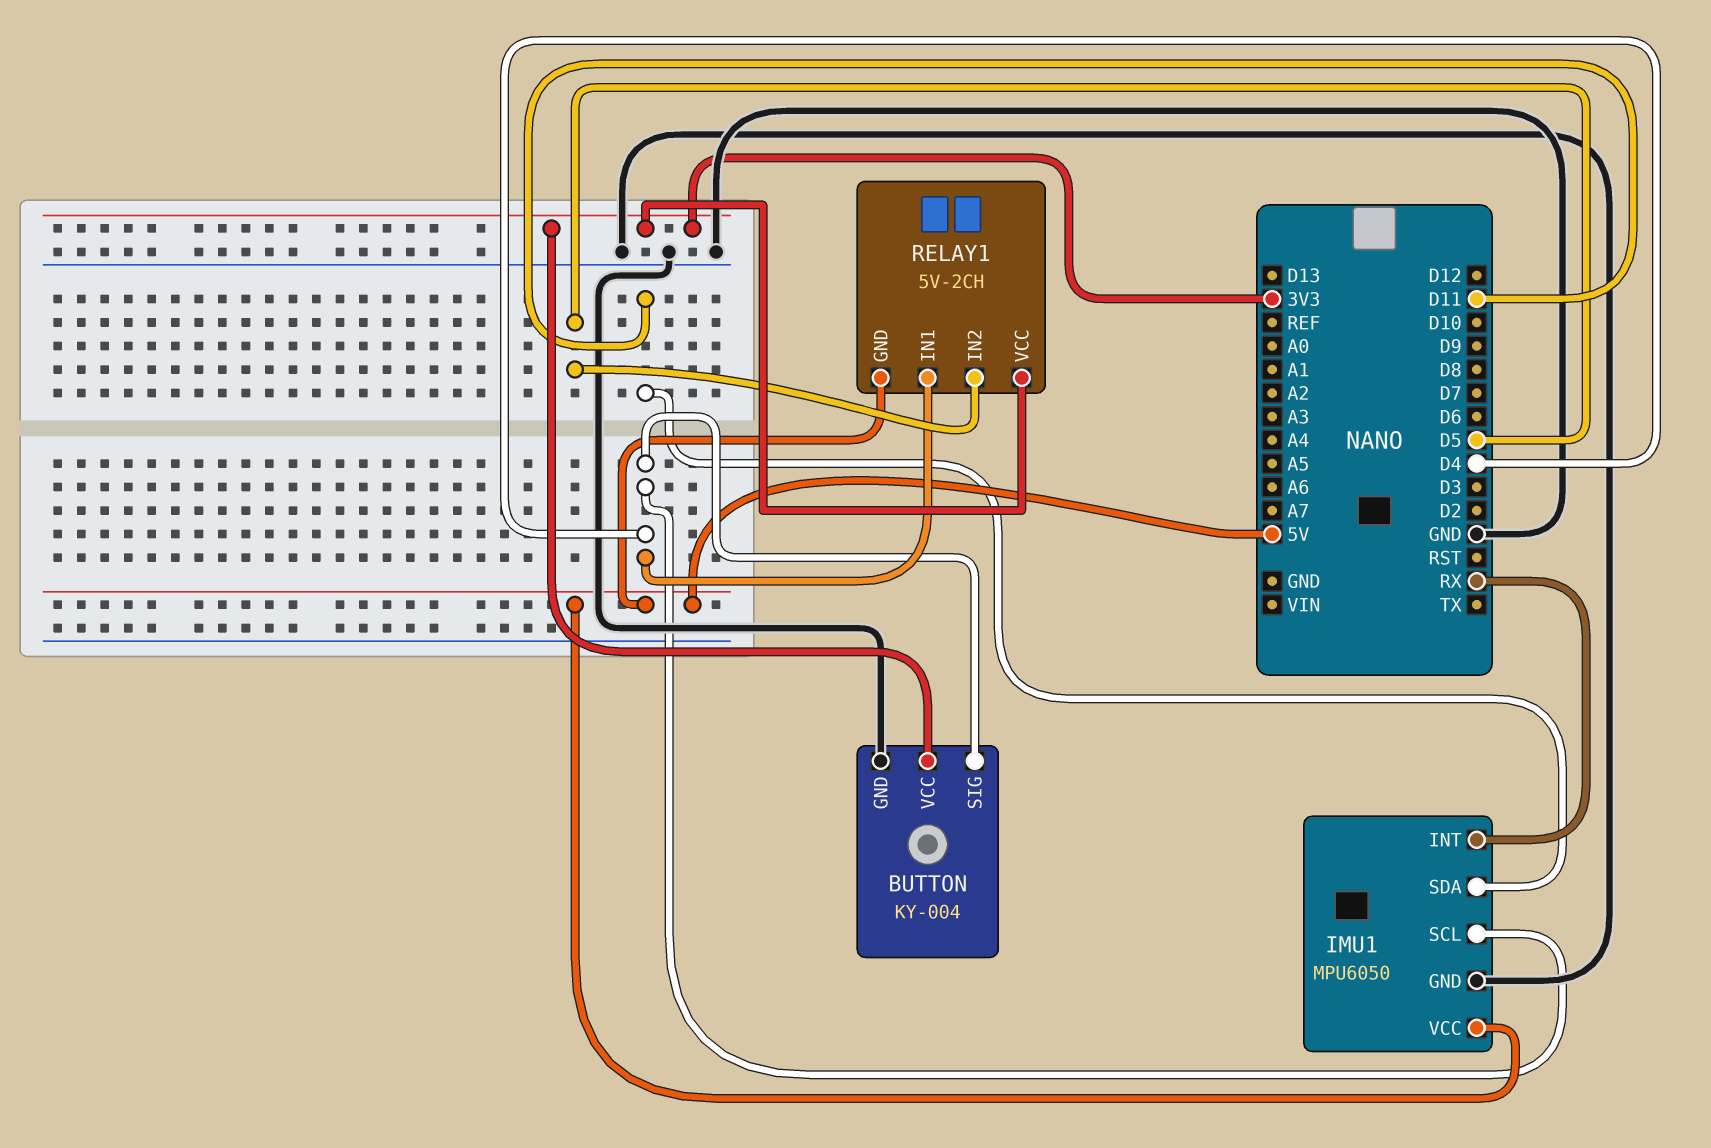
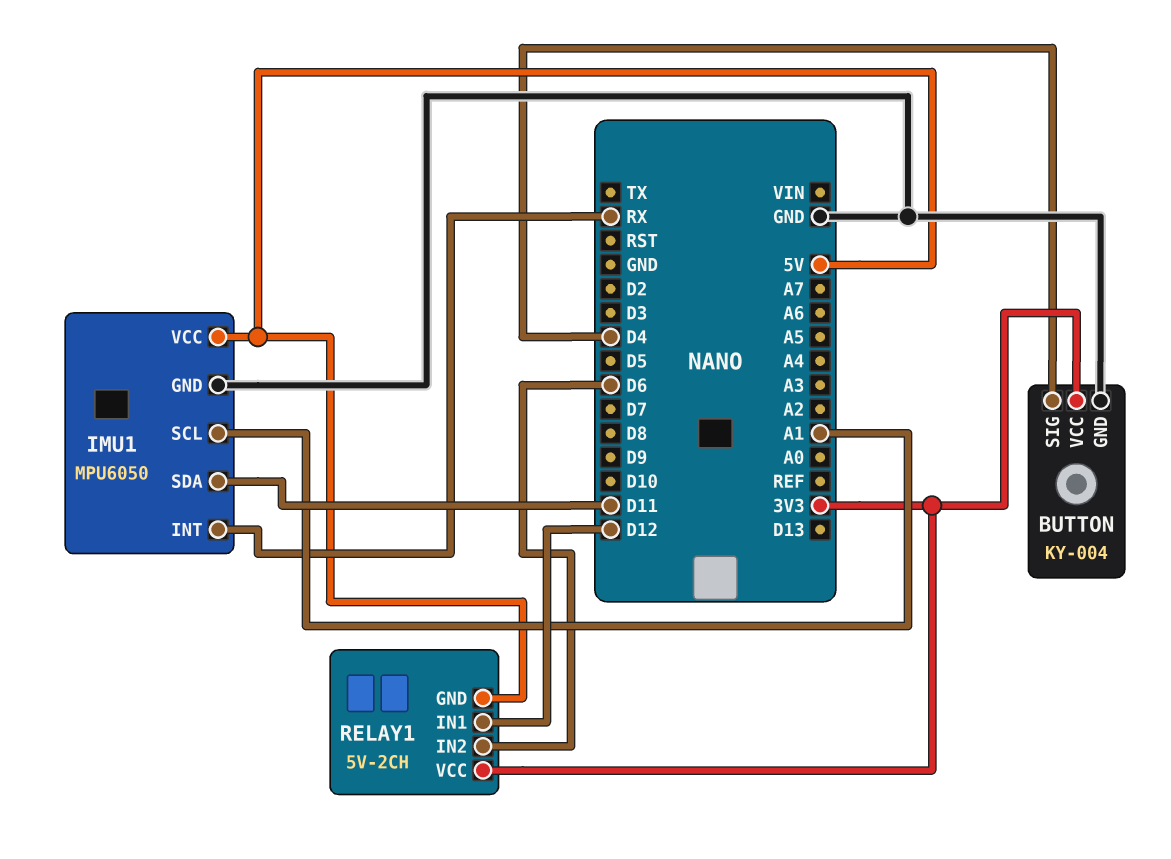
IMU1 pin SCL: D4 -> A1
RELAY1 pin IN1: D4 -> D12
RELAY1 pin IN2: D5 -> D6

